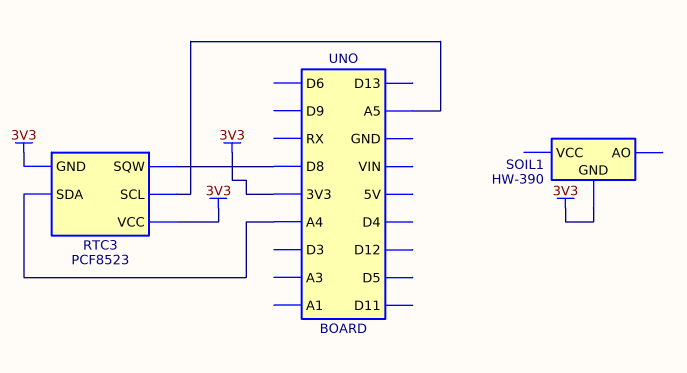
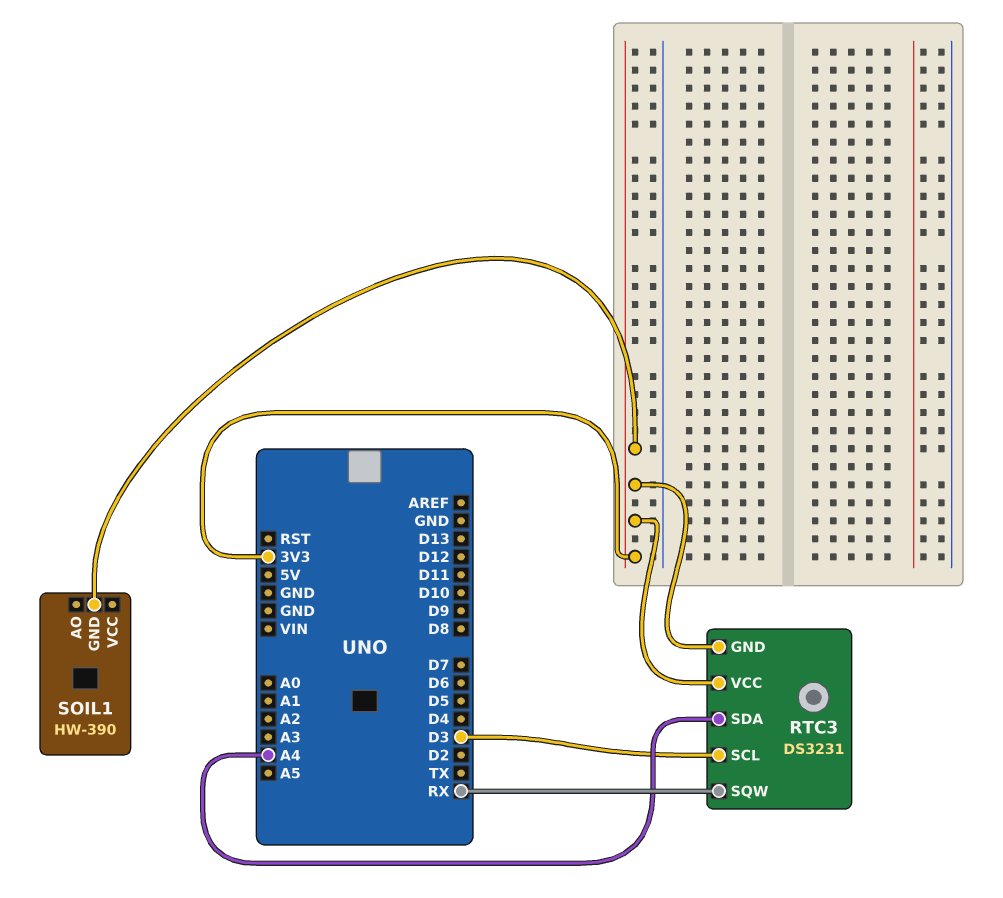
RTC3: PCF8523 -> DS3231
RTC3 pin SCL: A5 -> D3
RTC3 pin SQW: D8 -> RX

